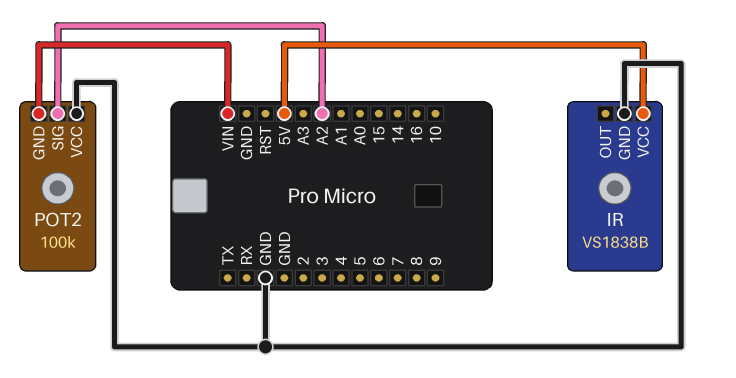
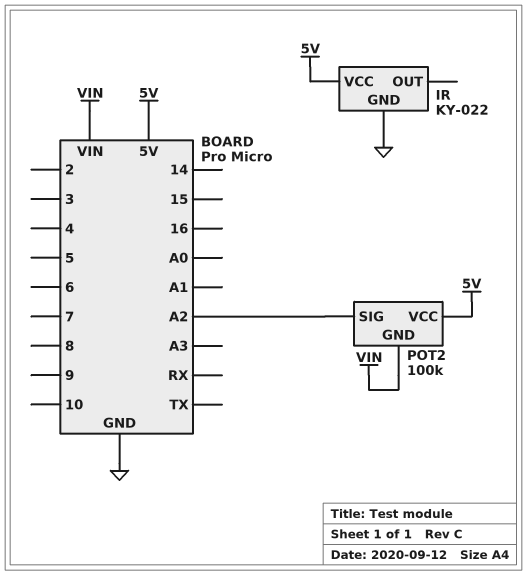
IR: VS1838B -> KY-022
POT2 pin VCC: GND -> 5V

